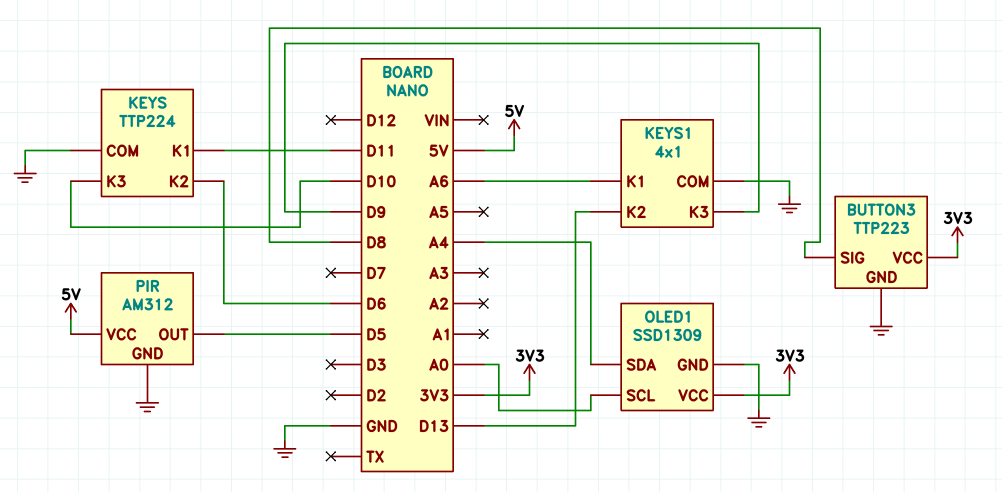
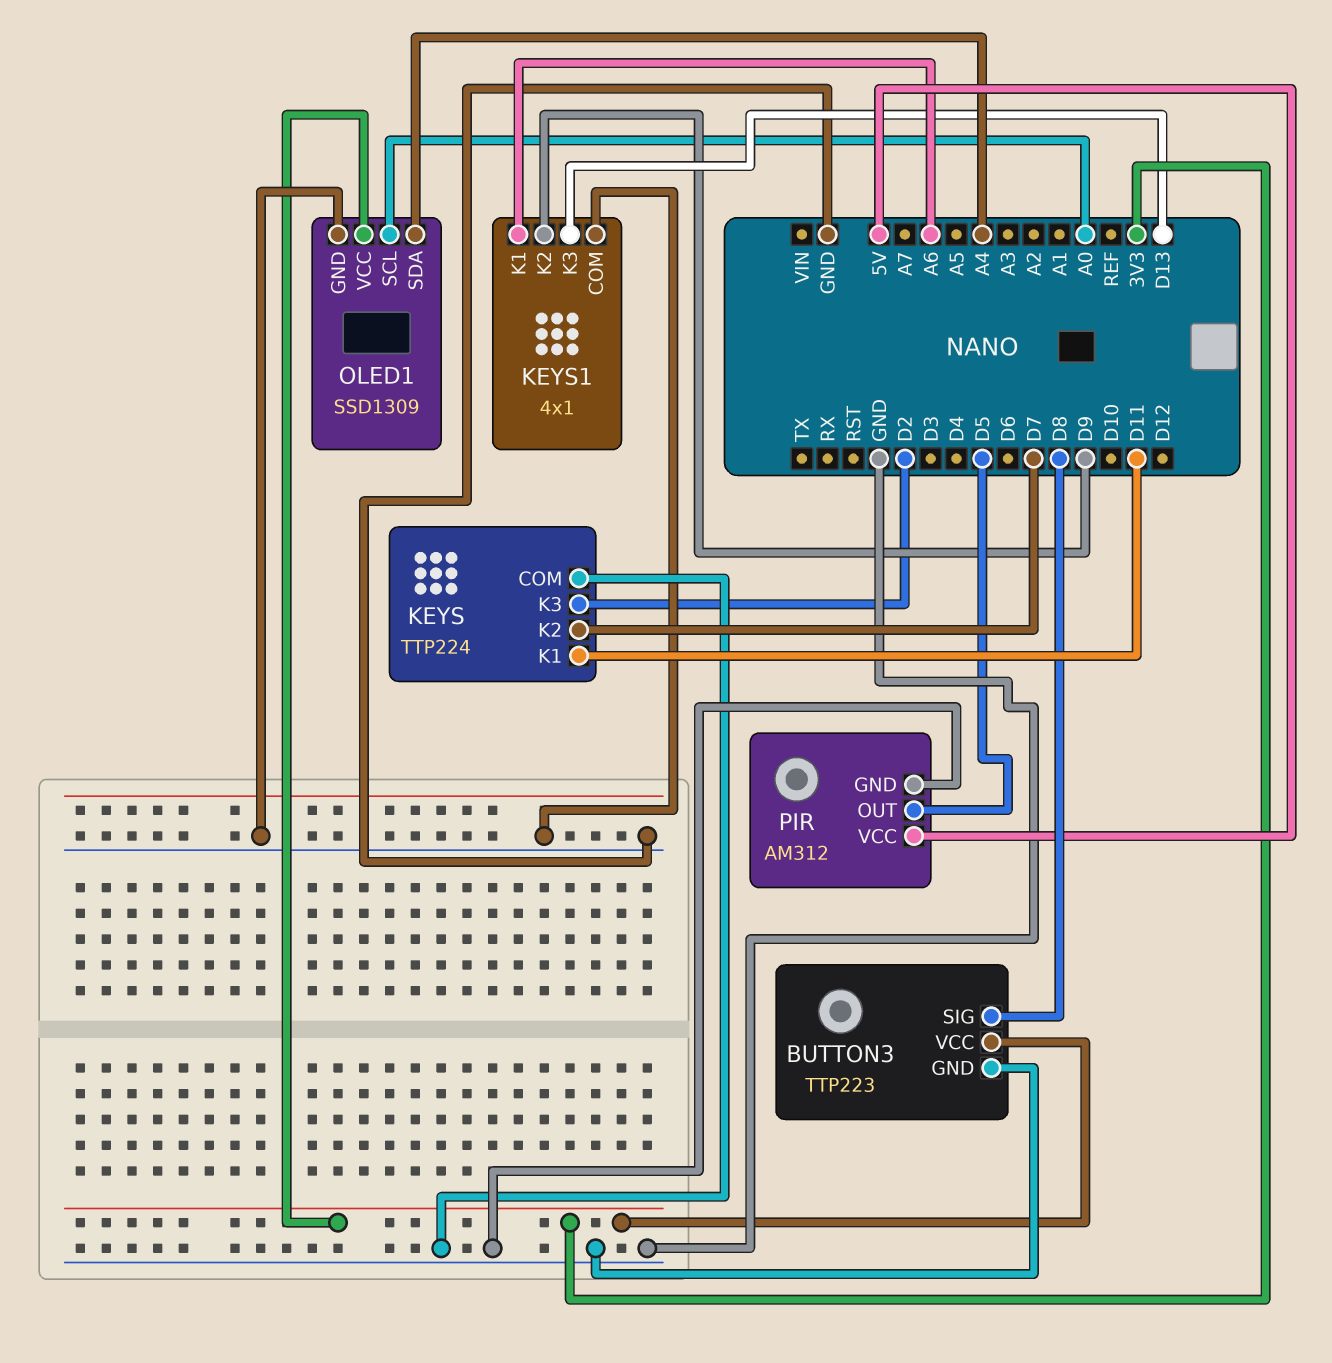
KEYS pin K2: D6 -> D7
KEYS pin K3: D10 -> D2
KEYS1 pin K2: D13 -> D9
KEYS1 pin K3: D9 -> D13

